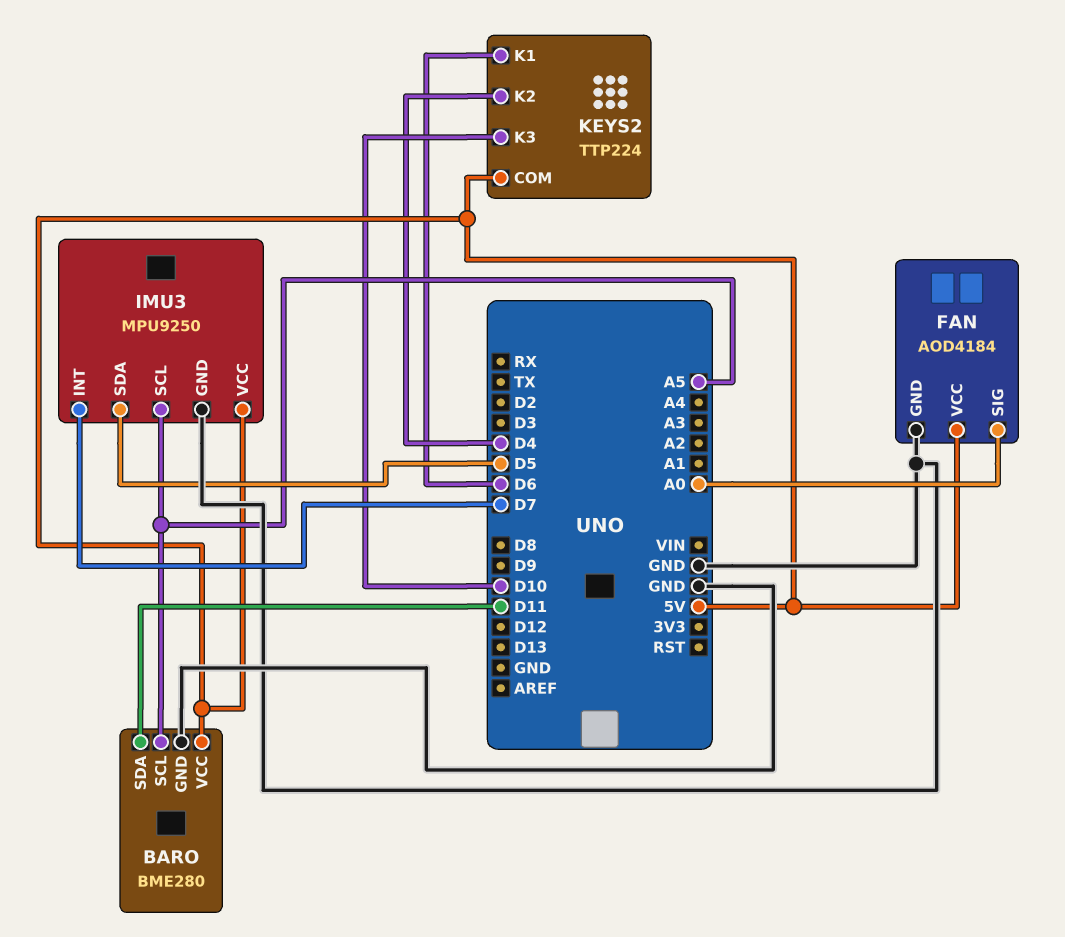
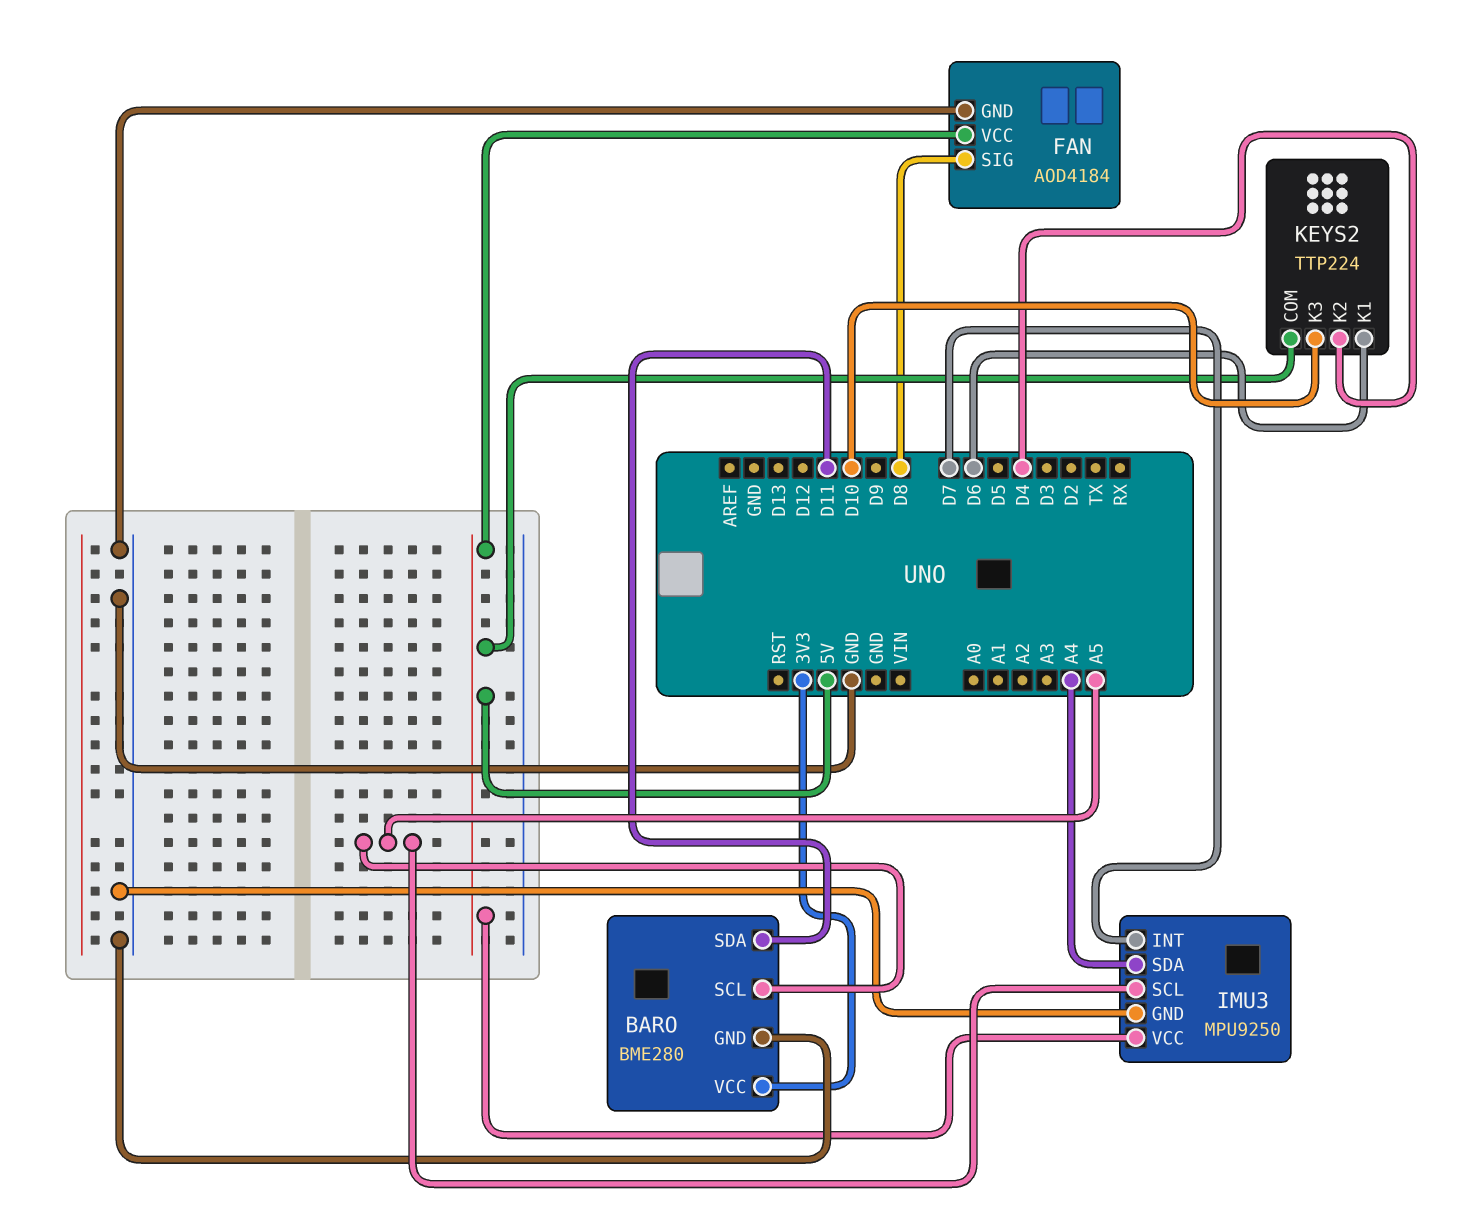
BARO pin VCC: 5V -> 3V3
FAN pin SIG: A0 -> D8
IMU3 pin SDA: D5 -> A4

